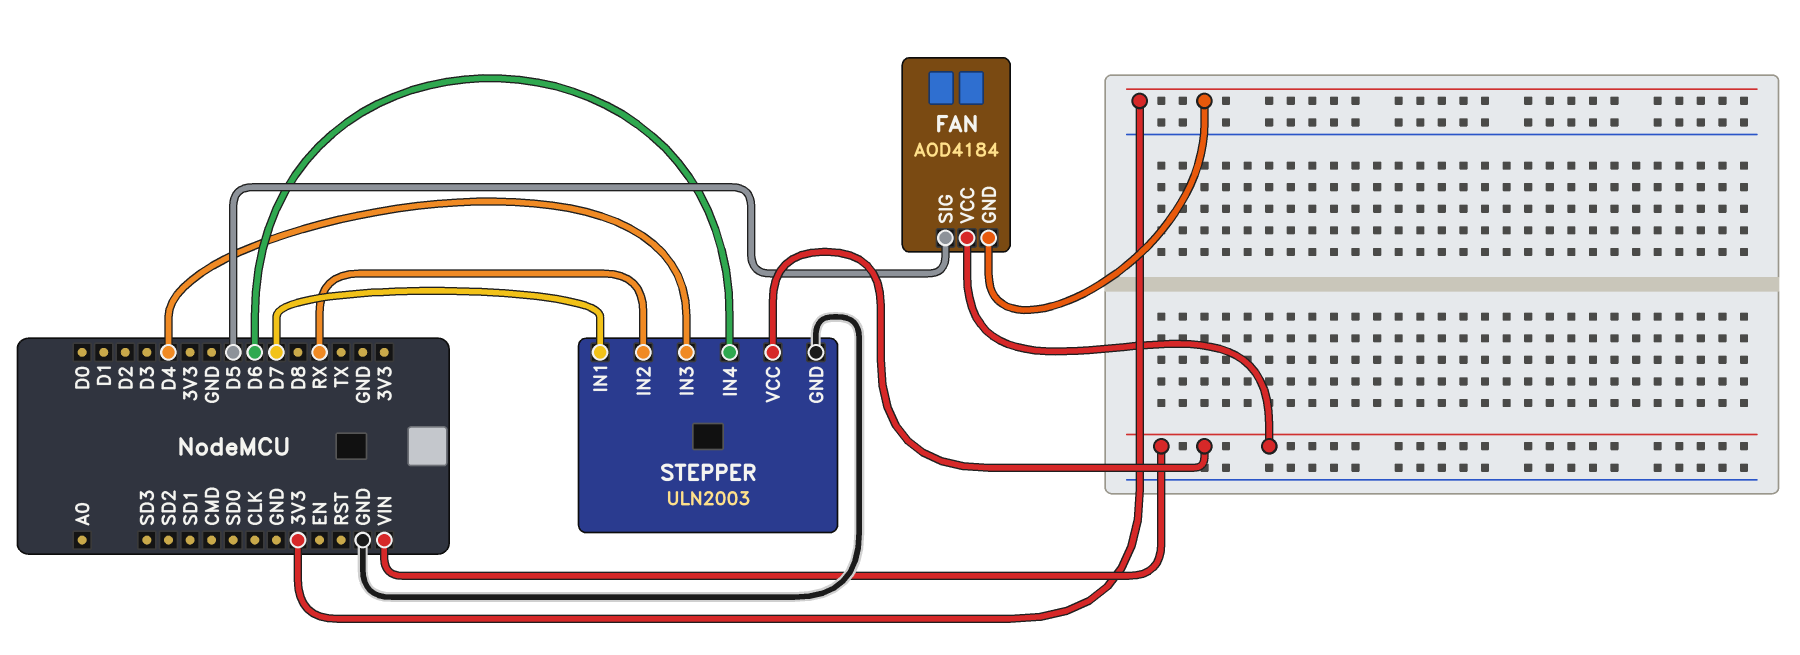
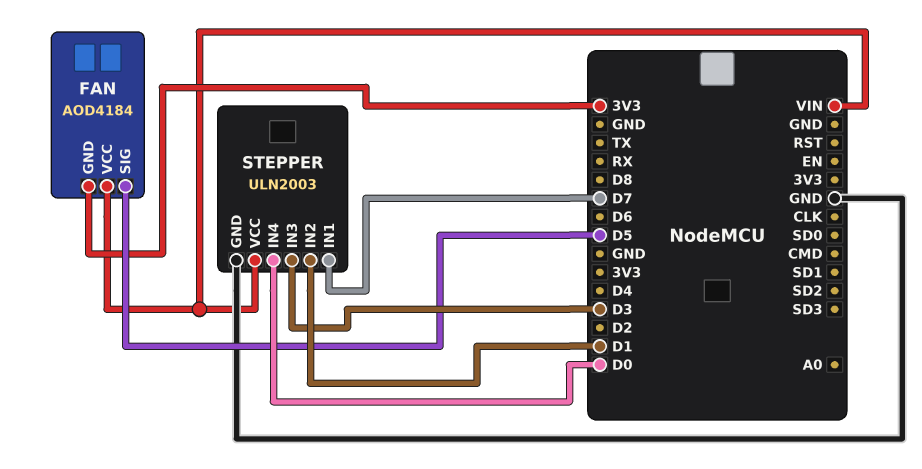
STEPPER pin IN2: RX -> D1
STEPPER pin IN3: D4 -> D3
STEPPER pin IN4: D6 -> D0

